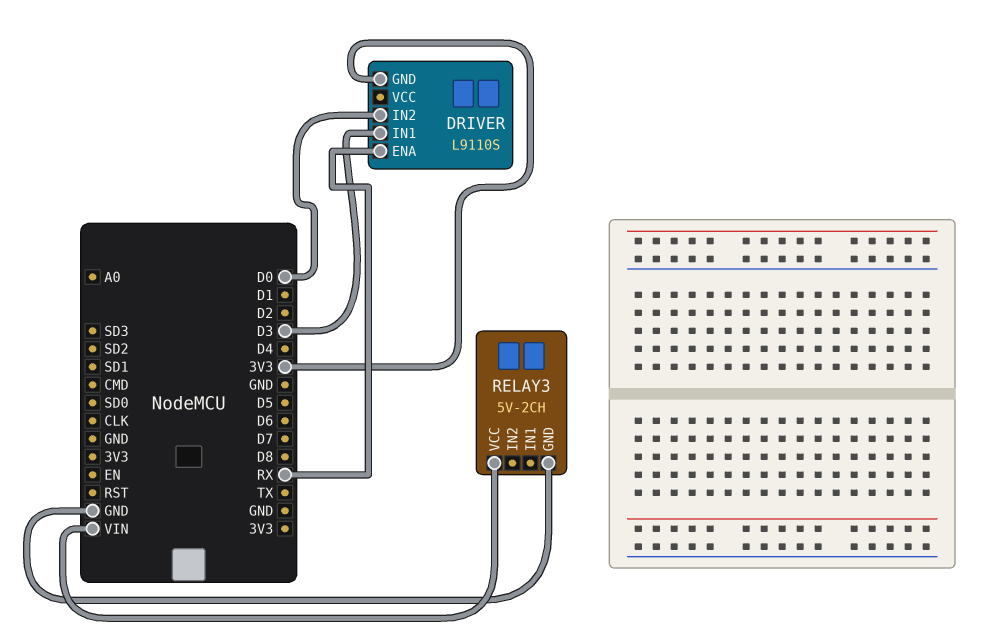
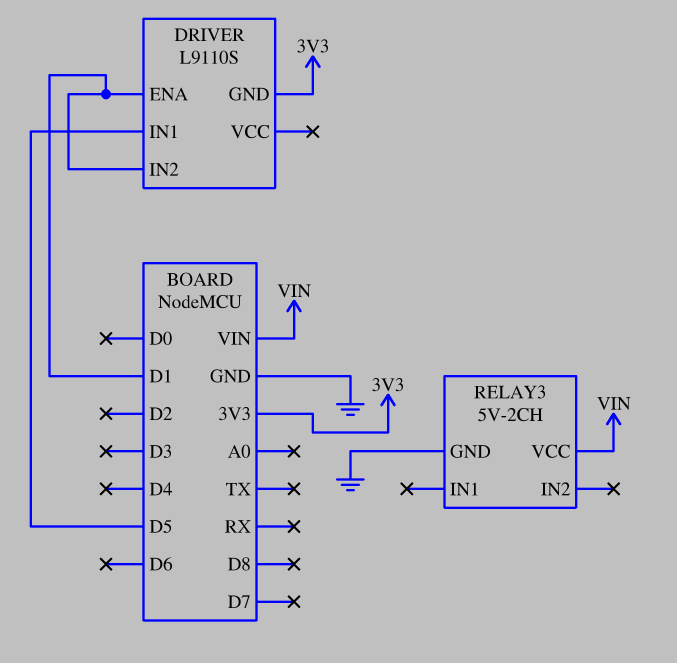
DRIVER pin ENA: RX -> D1
DRIVER pin IN1: D3 -> D5
DRIVER pin IN2: D0 -> D1

